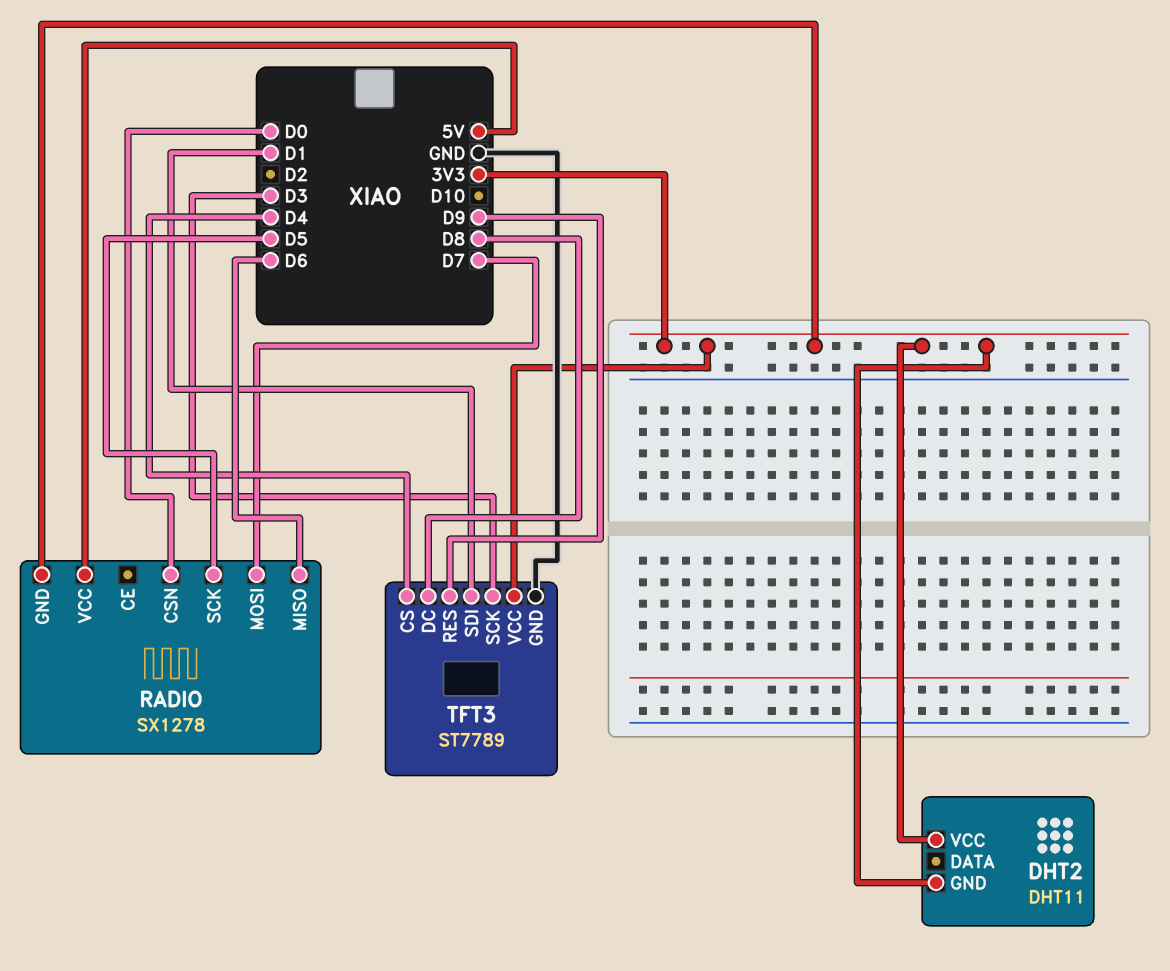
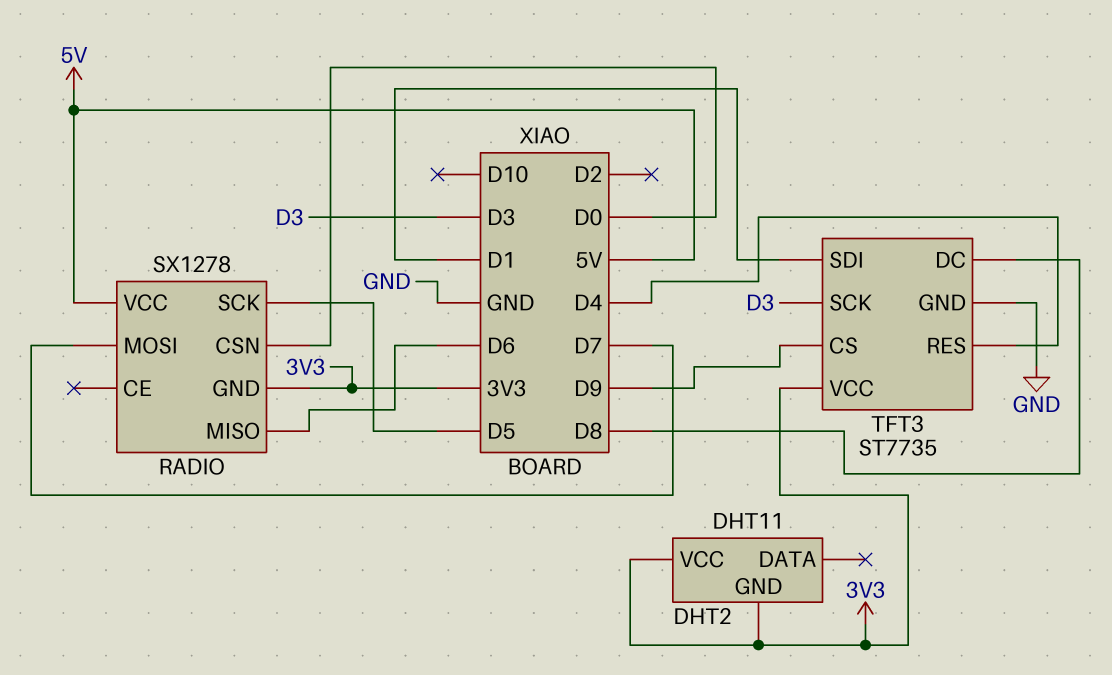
TFT3: ST7789 -> ST7735
TFT3 pin CS: D4 -> D9
TFT3 pin RES: D9 -> D4

